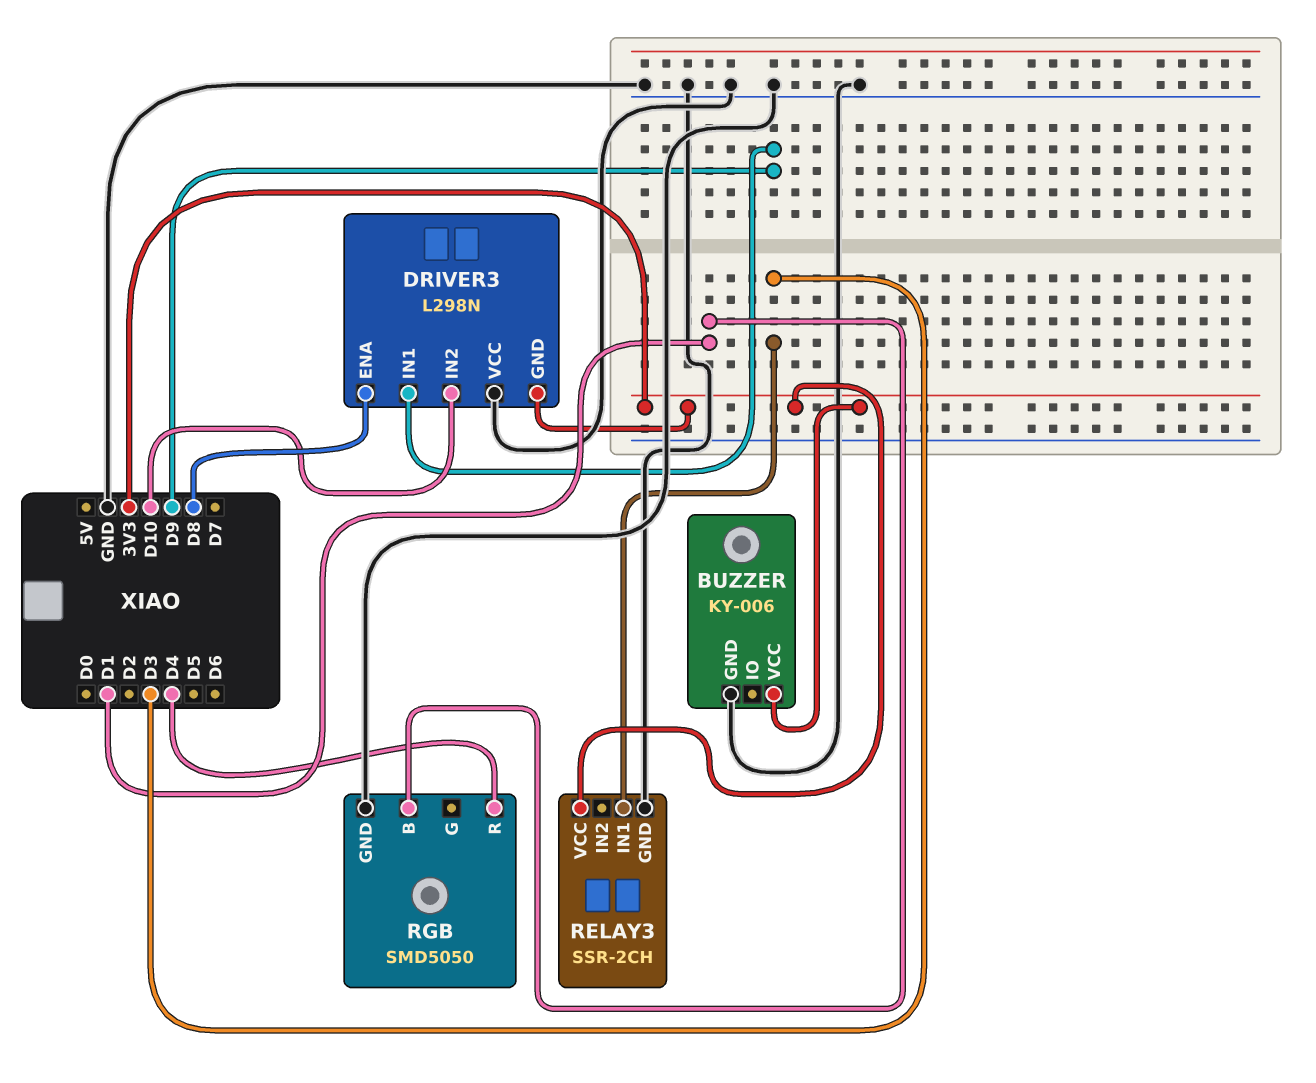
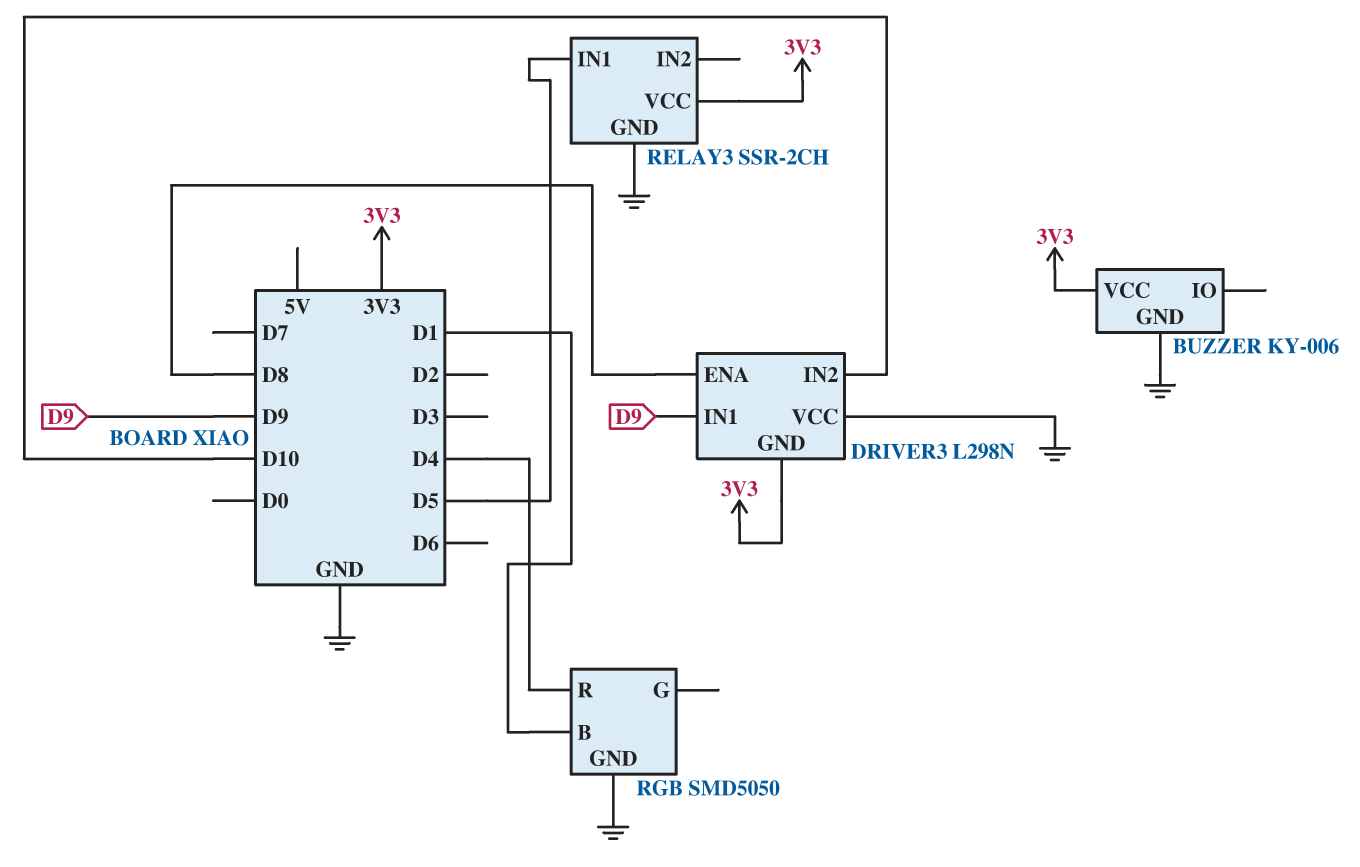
RELAY3 pin IN1: D3 -> D5

